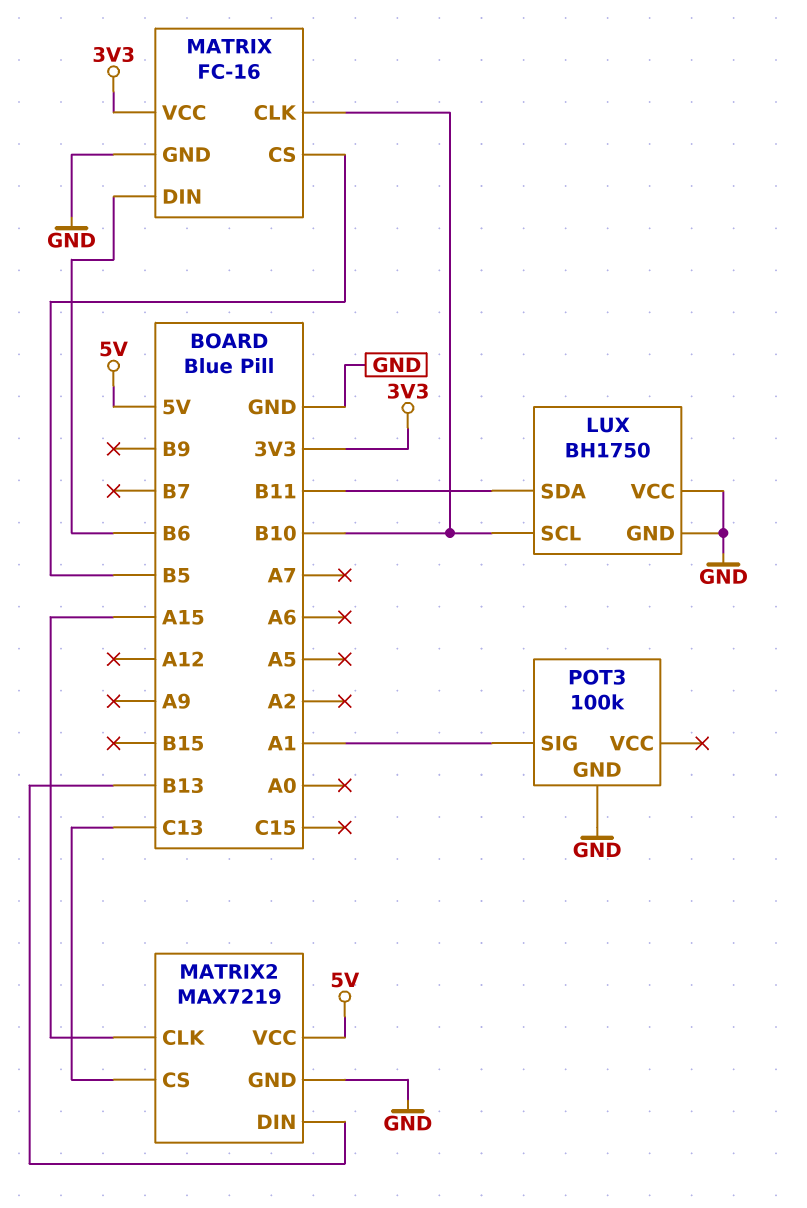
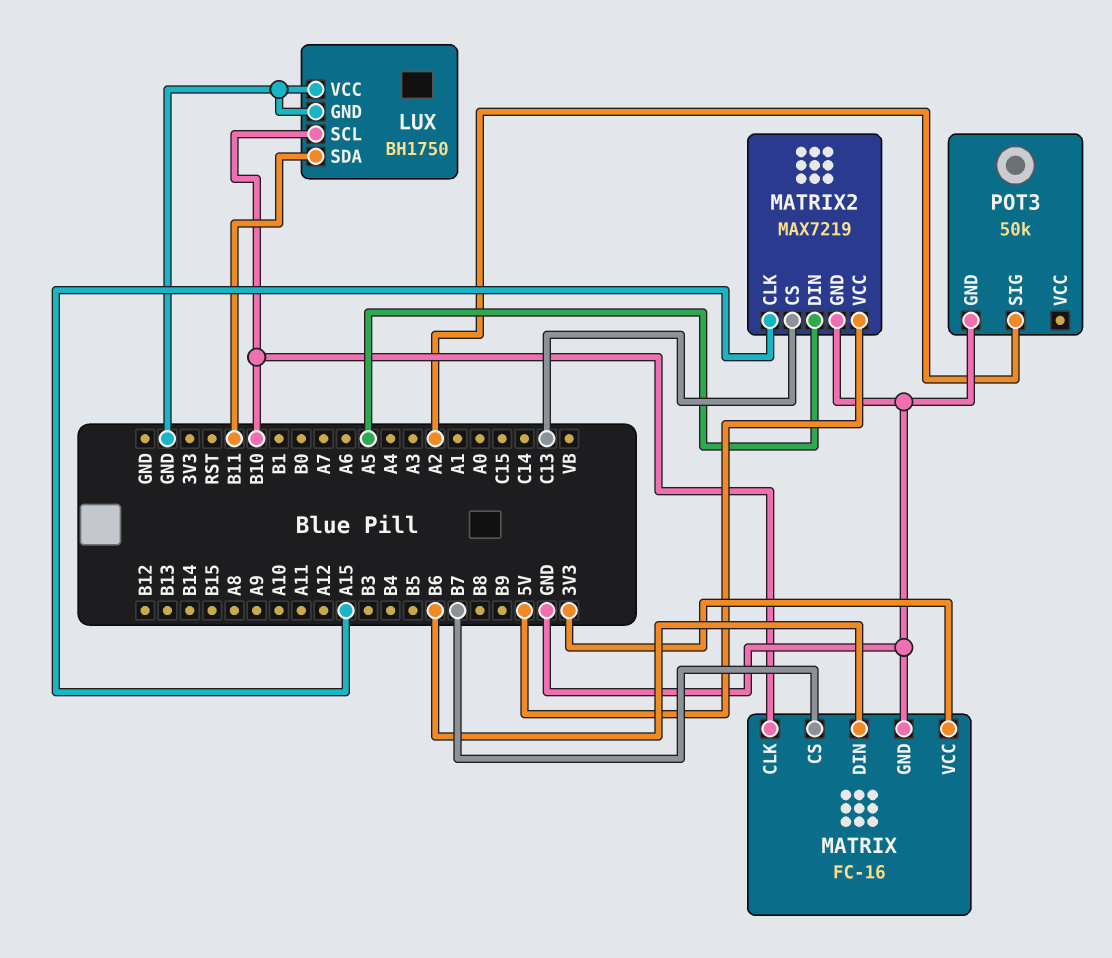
MATRIX pin CS: B5 -> B7
MATRIX2 pin DIN: B13 -> A5
POT3: 100k -> 50k
POT3 pin SIG: A1 -> A2

